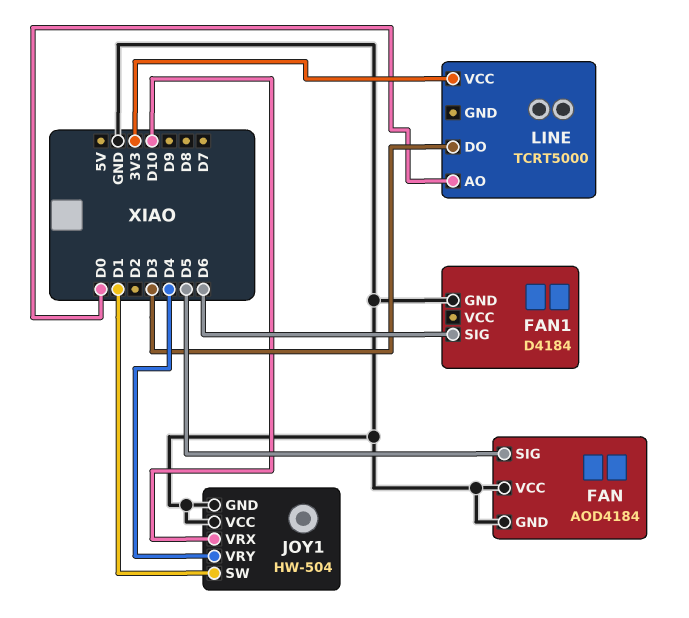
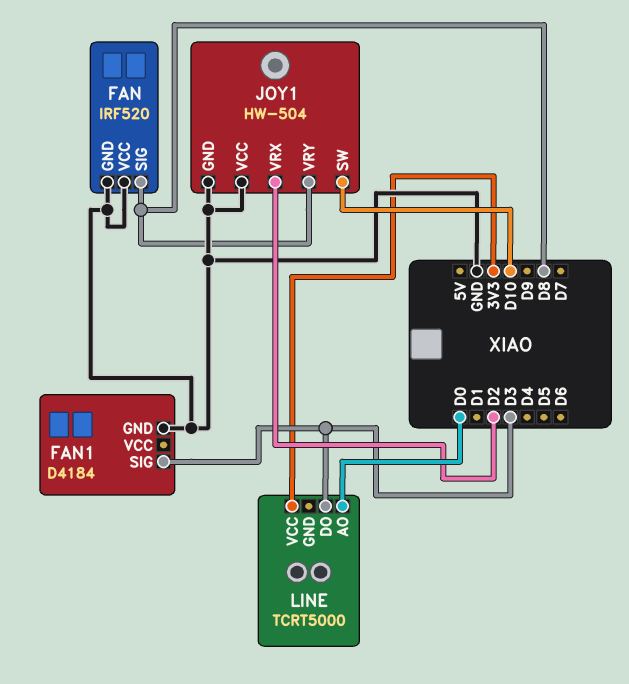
FAN: AOD4184 -> IRF520
FAN pin SIG: D5 -> D8
FAN1 pin SIG: D6 -> D3
JOY1 pin SW: D1 -> D10
JOY1 pin VRX: D10 -> D2
JOY1 pin VRY: D4 -> D8

